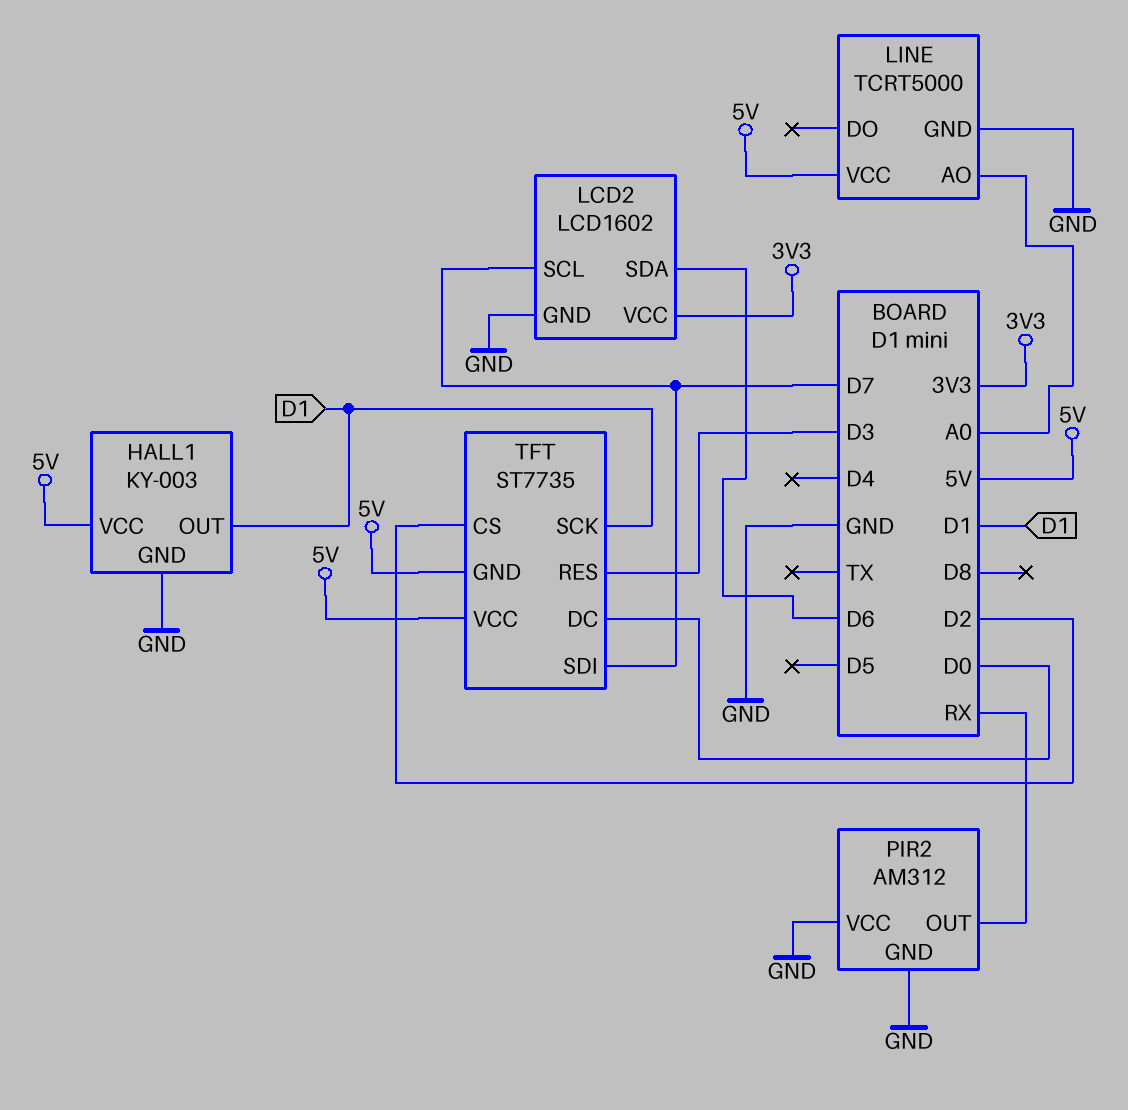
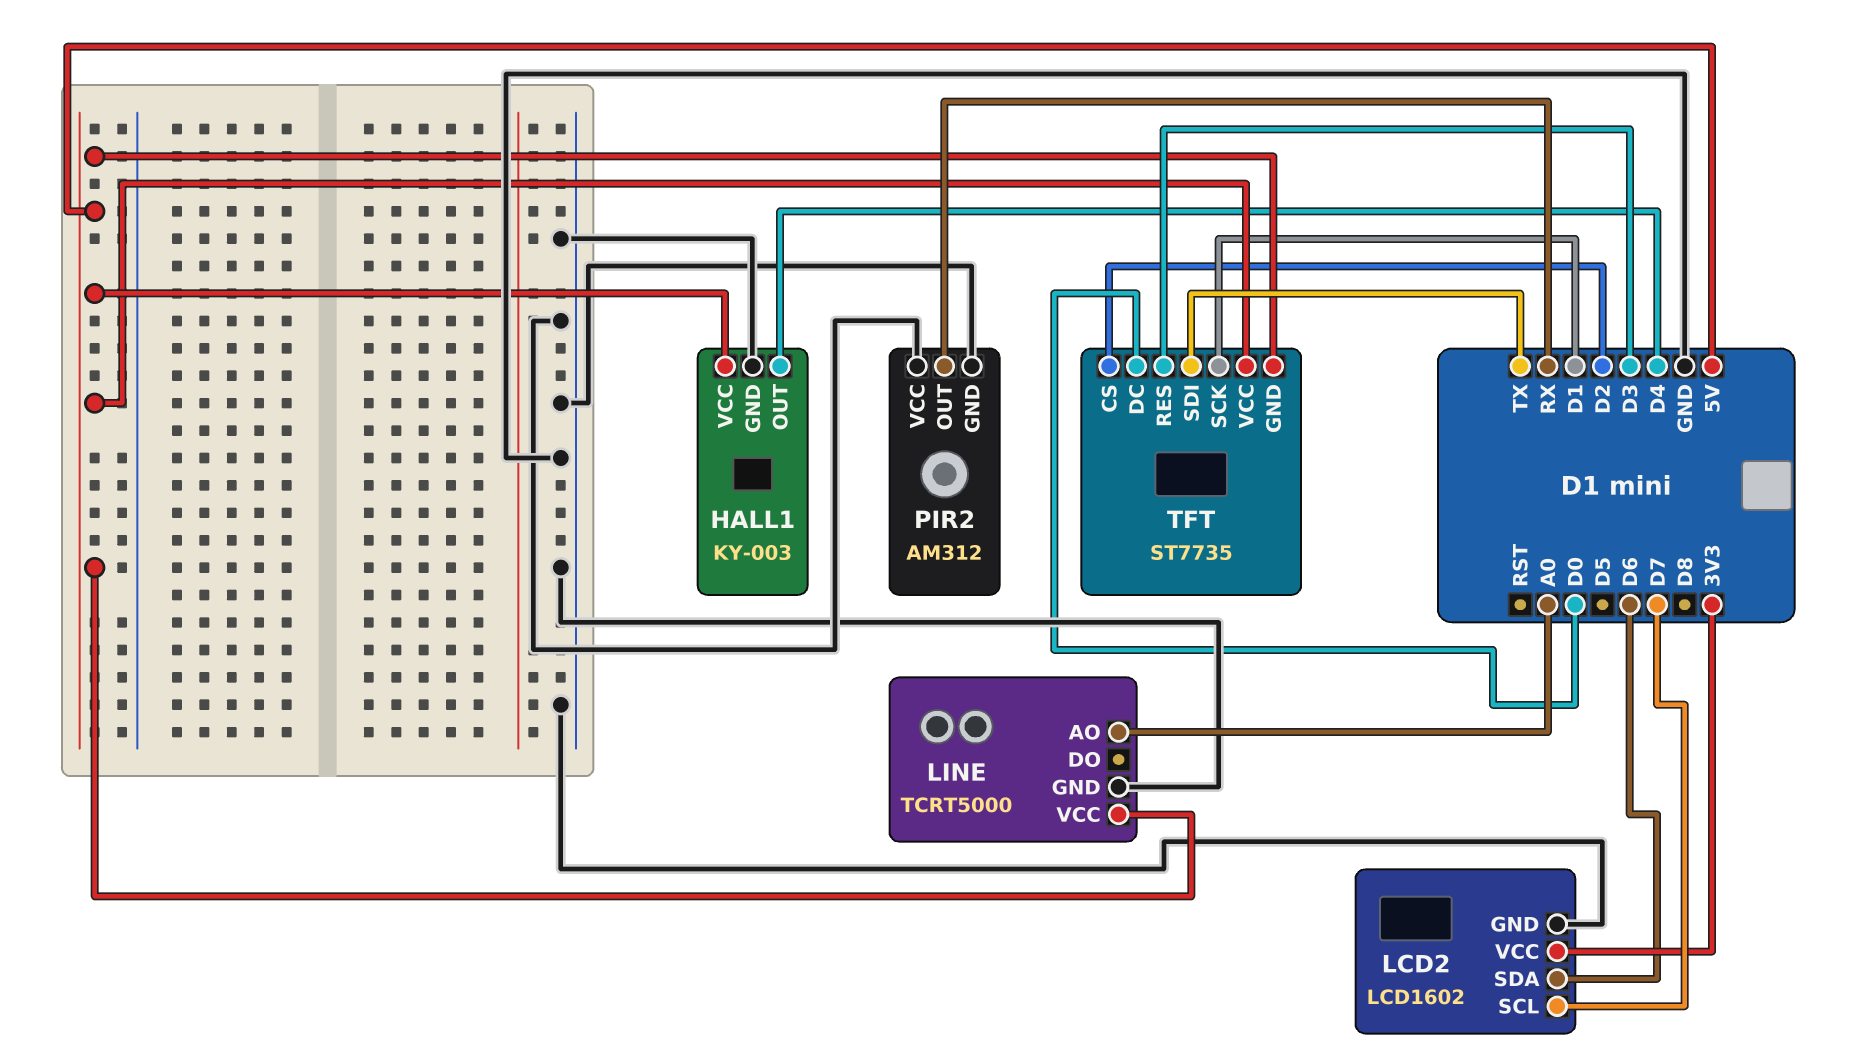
HALL1 pin OUT: D1 -> D4
TFT pin SDI: D7 -> TX

